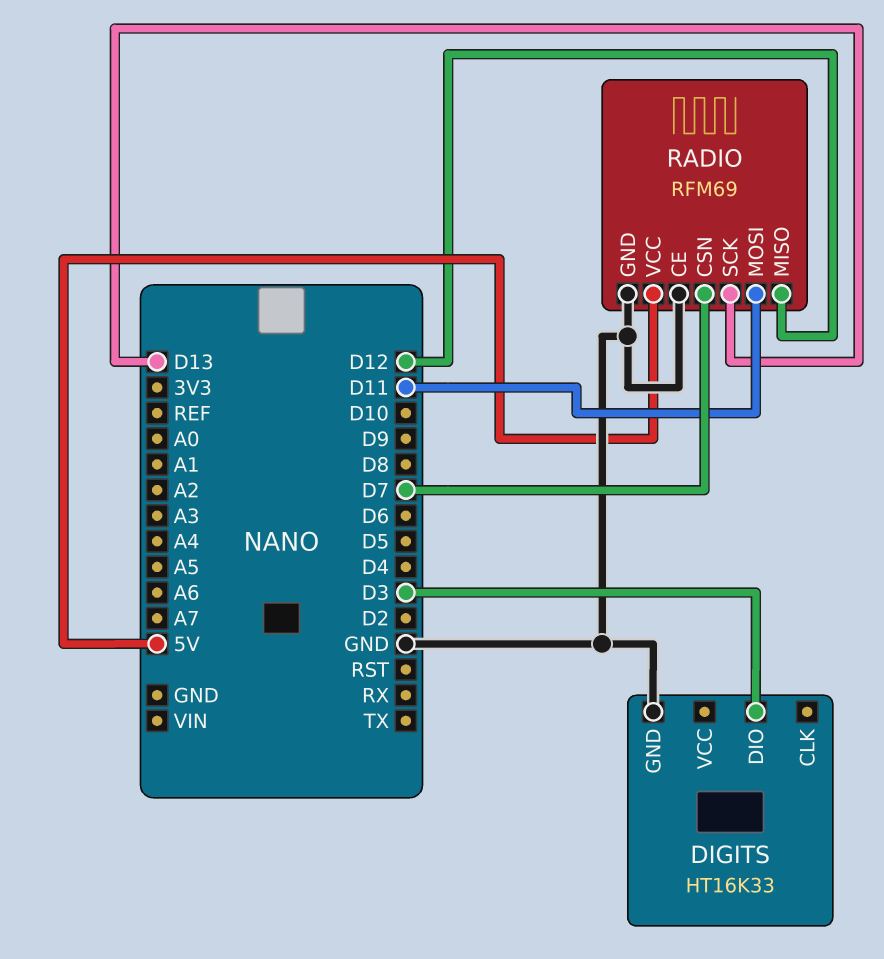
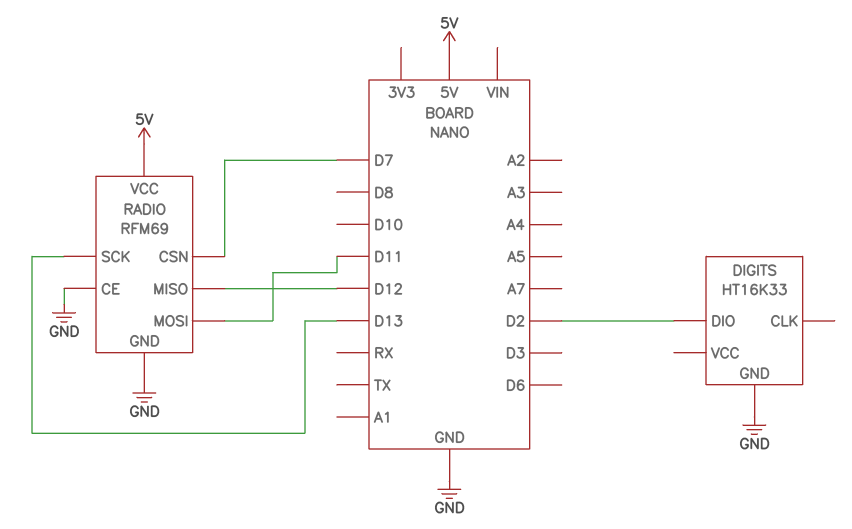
DIGITS pin DIO: D3 -> D2

